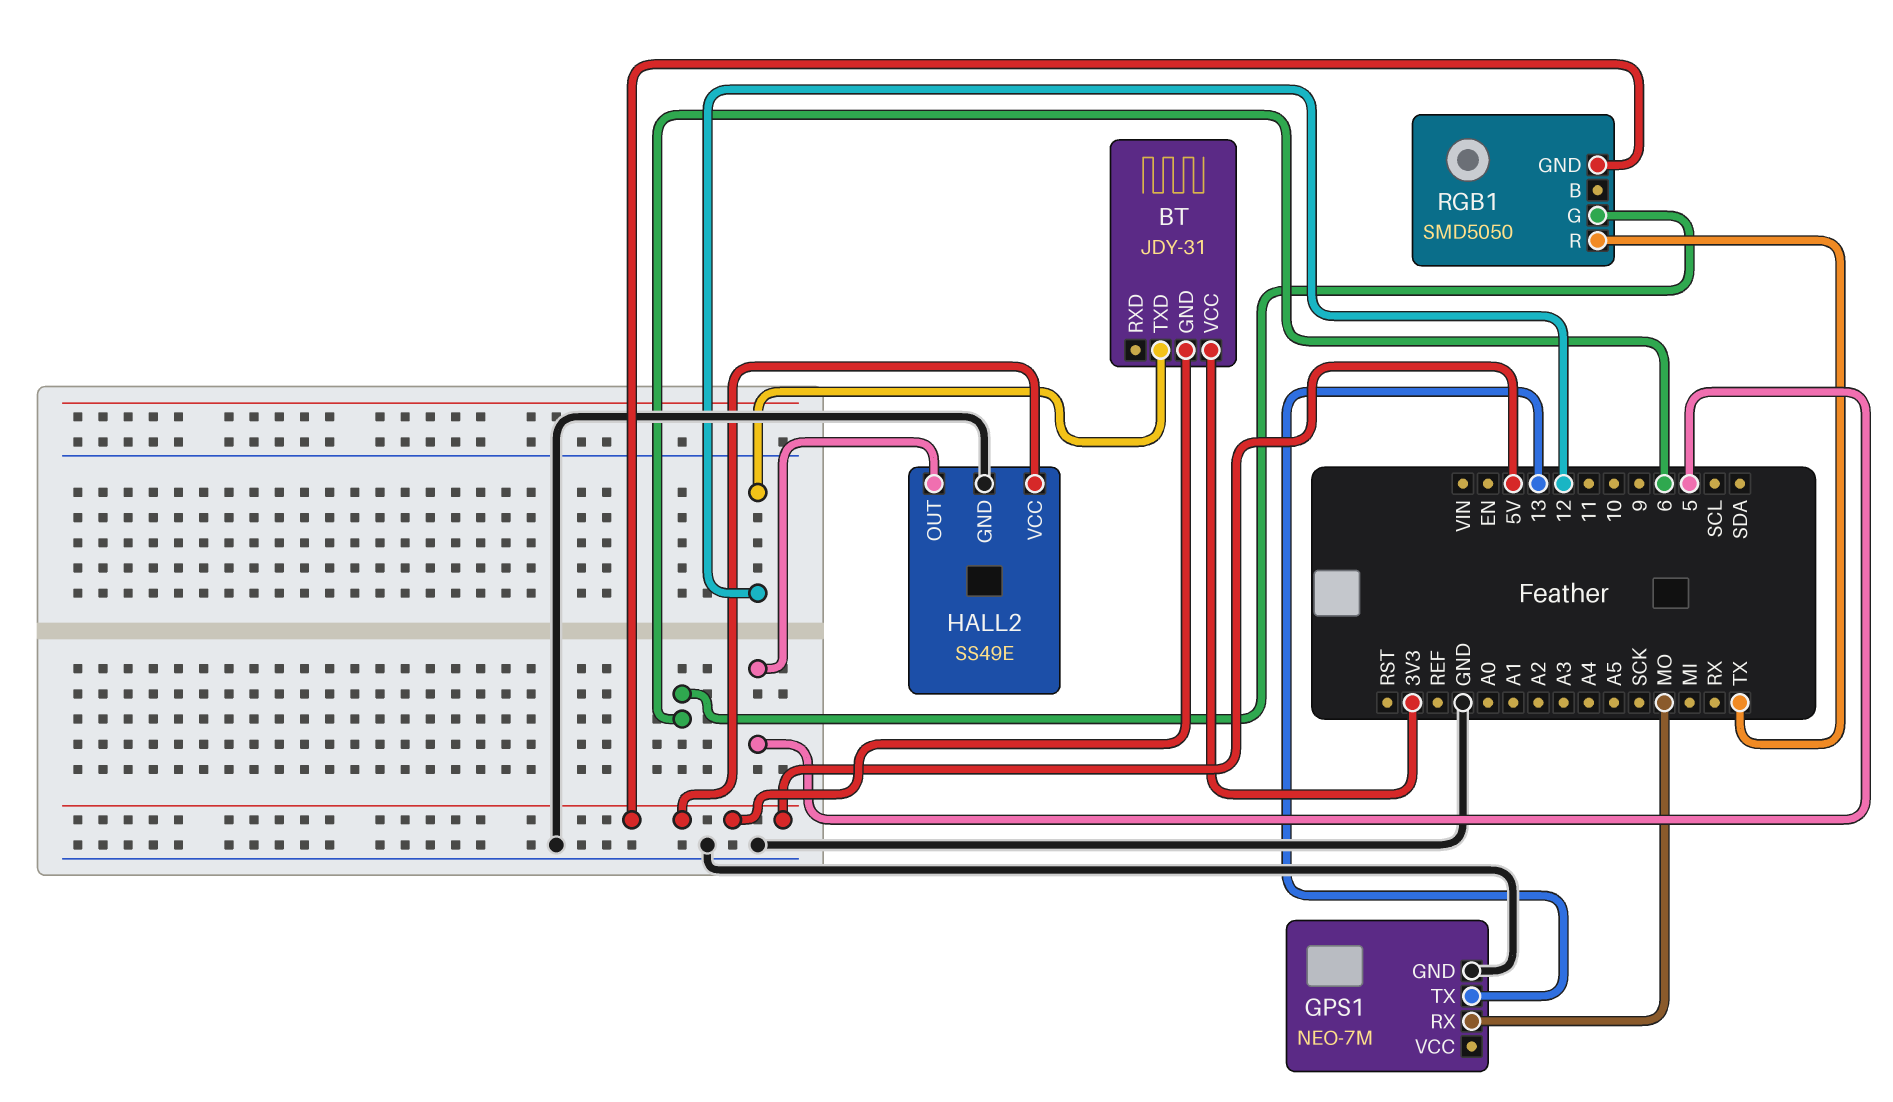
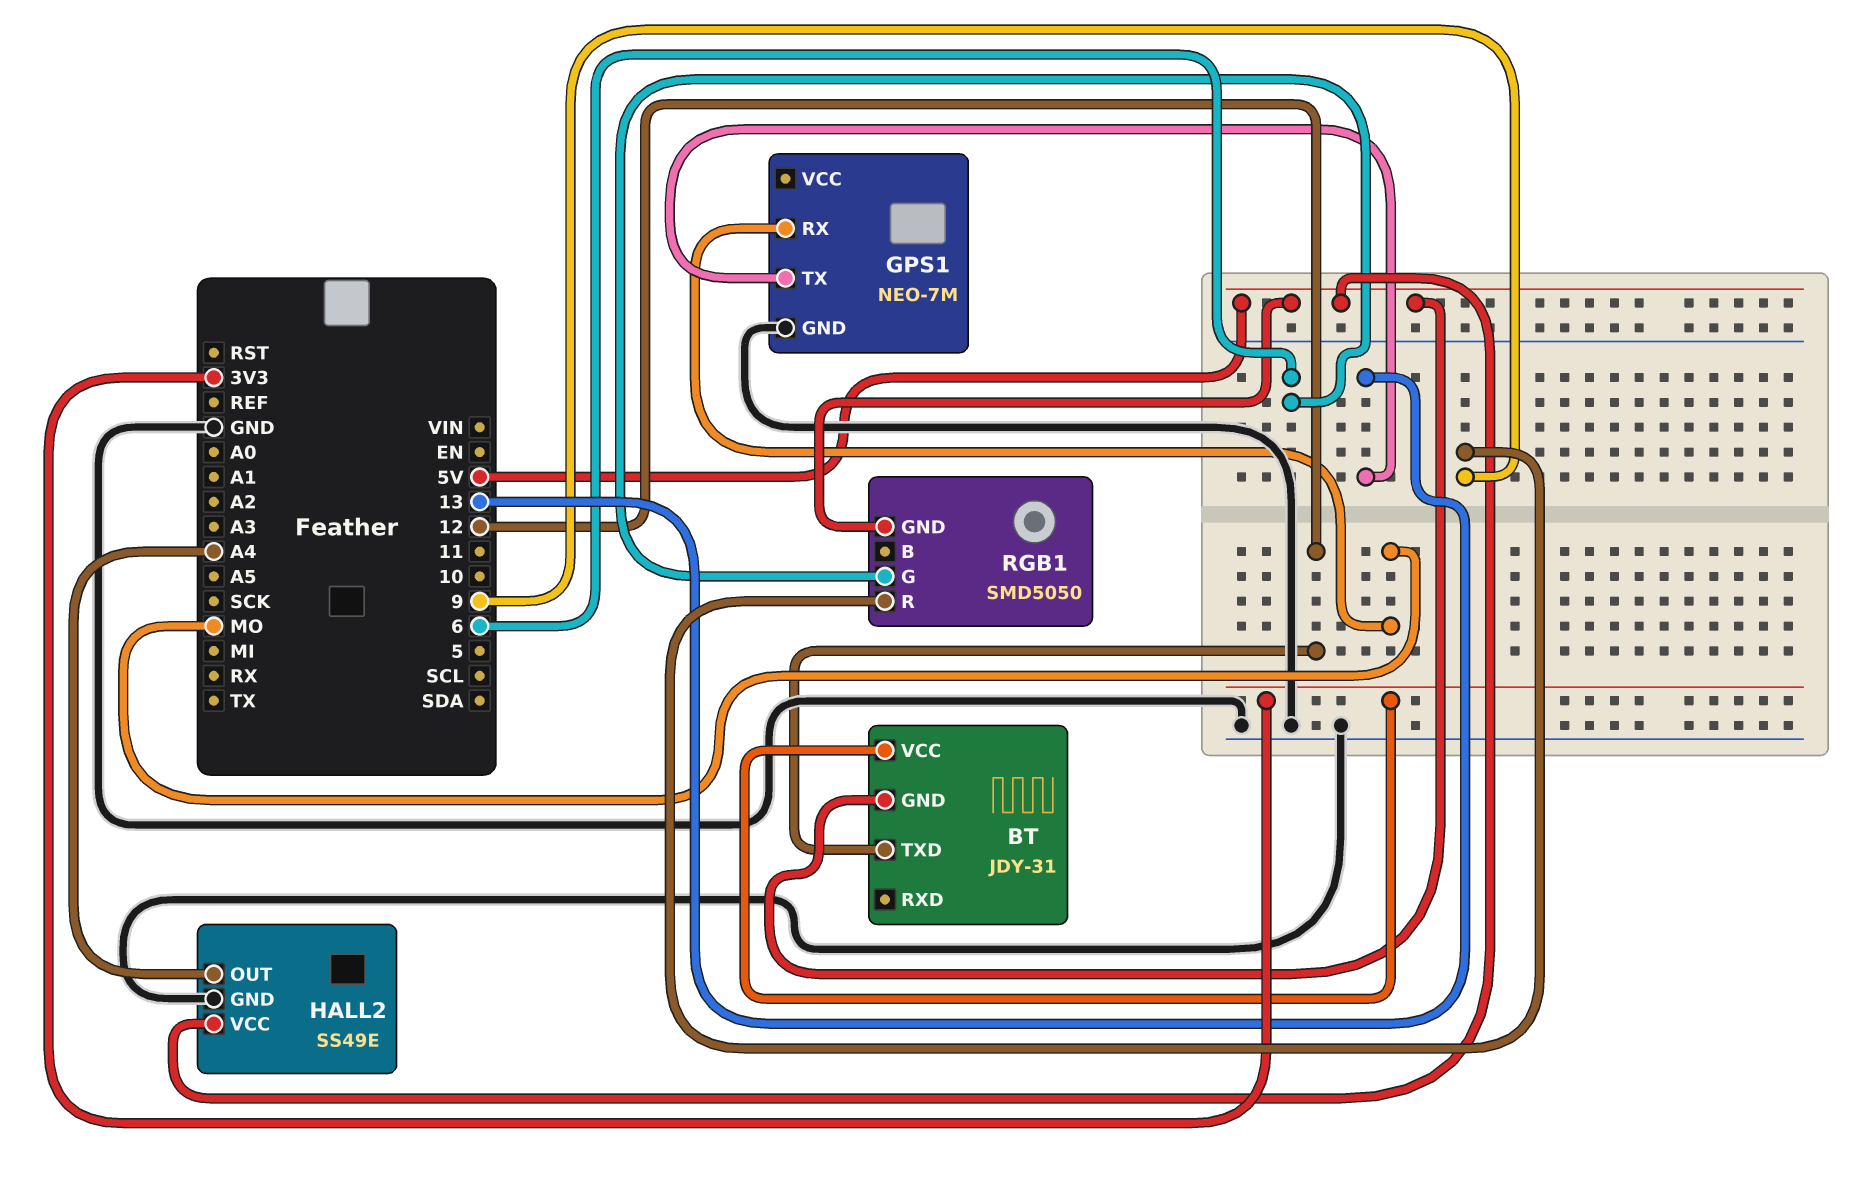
HALL2 pin OUT: 5 -> A4
RGB1 pin R: TX -> 9

